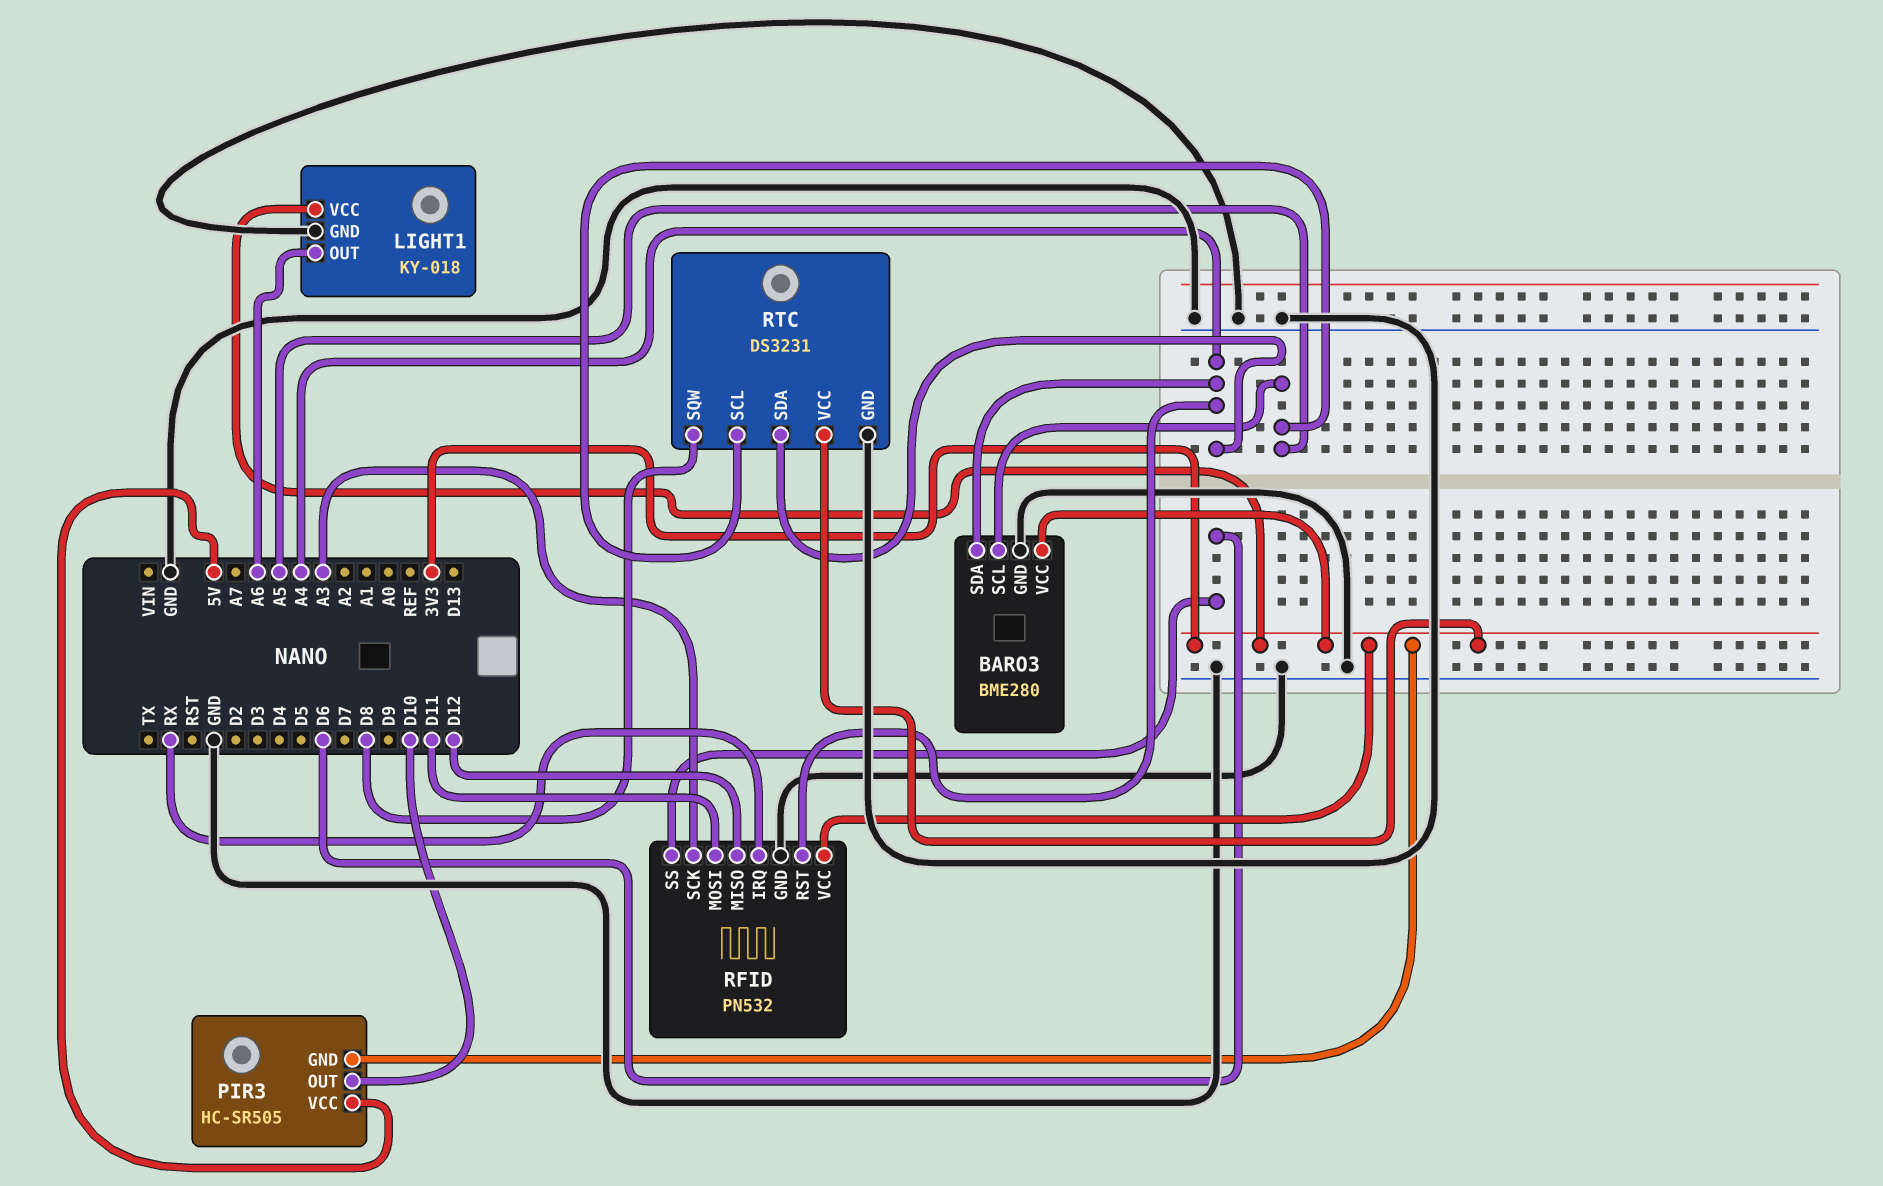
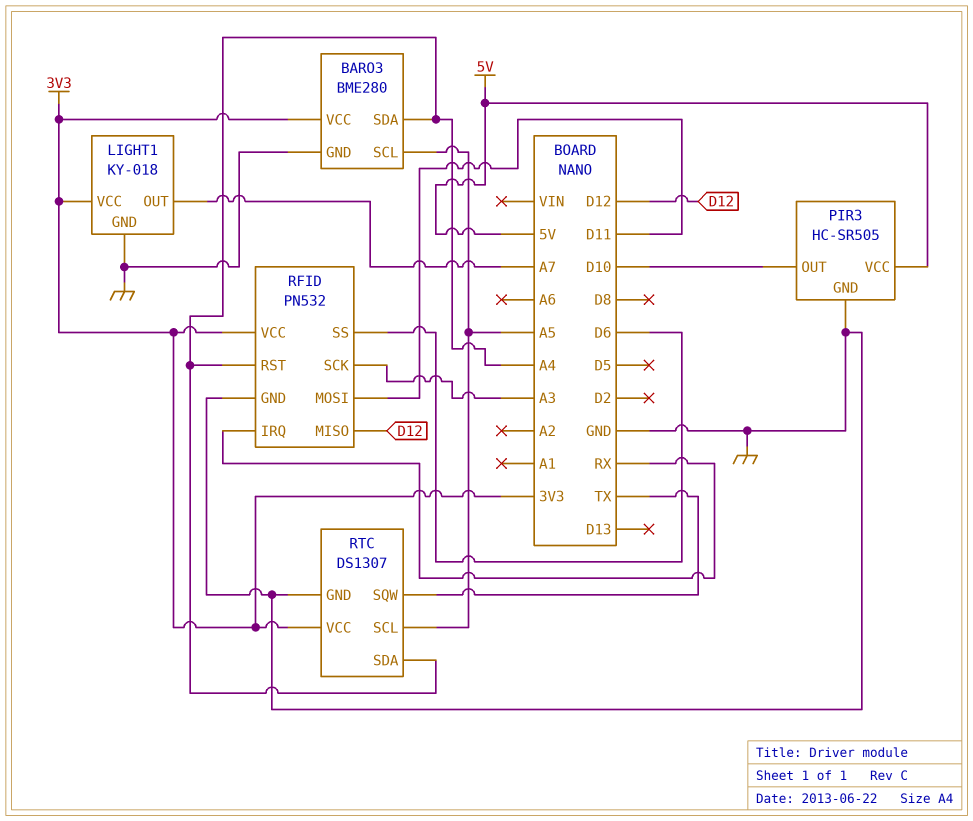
LIGHT1 pin OUT: A6 -> A7
PIR3 pin GND: 3V3 -> GND
RTC: DS3231 -> DS1307
RTC pin SQW: D8 -> TX

